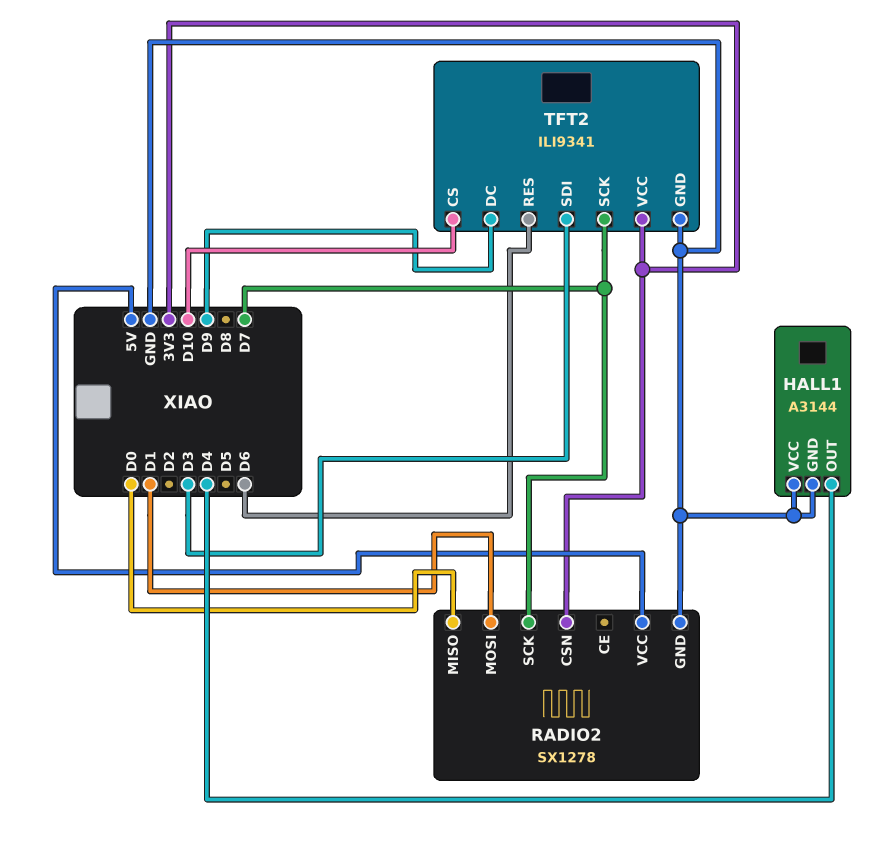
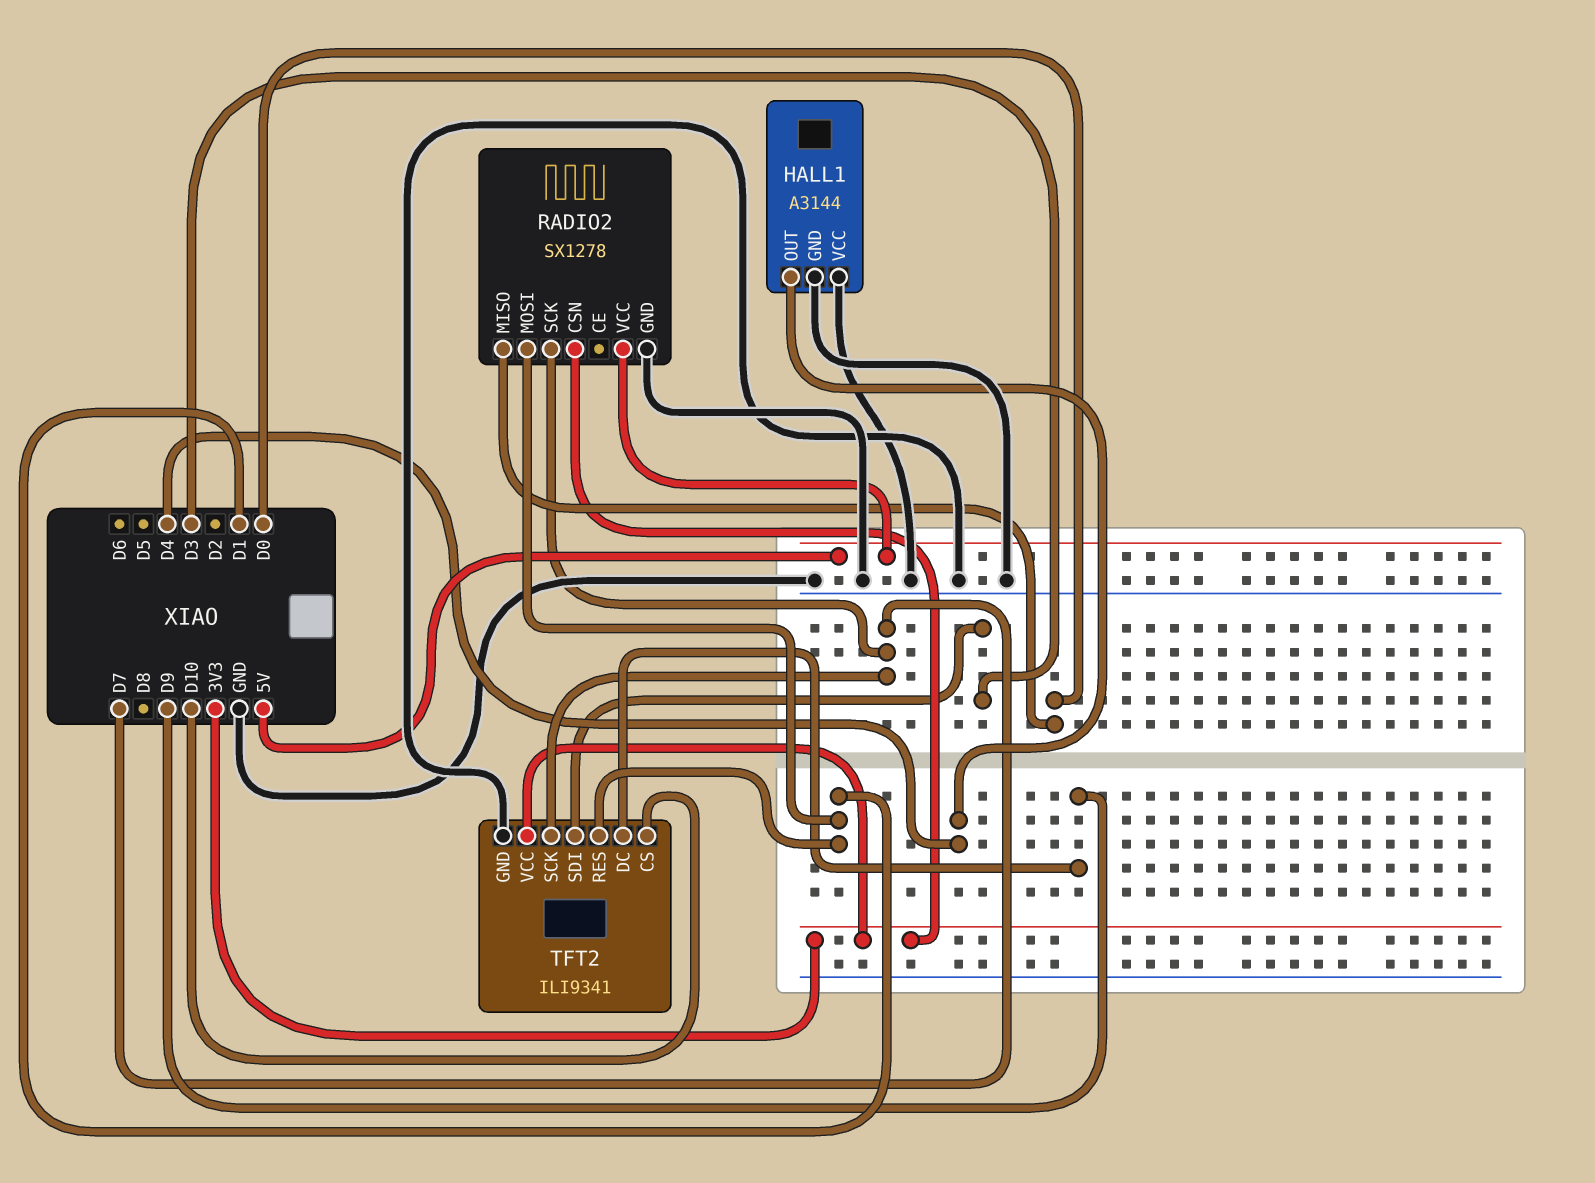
TFT2 pin RES: D6 -> D1

